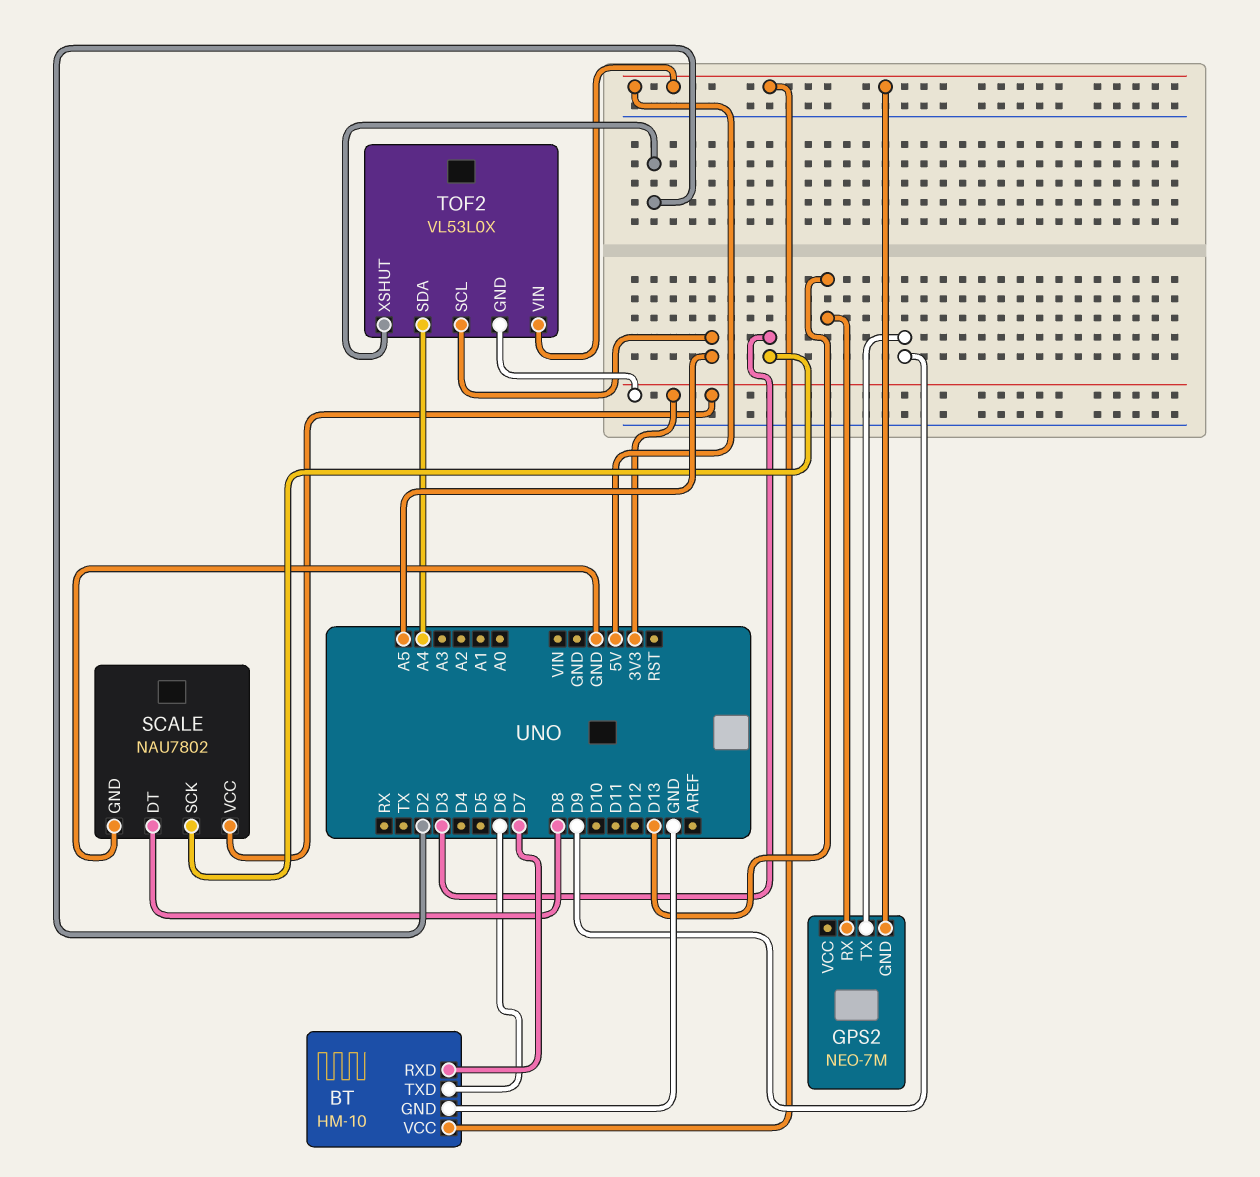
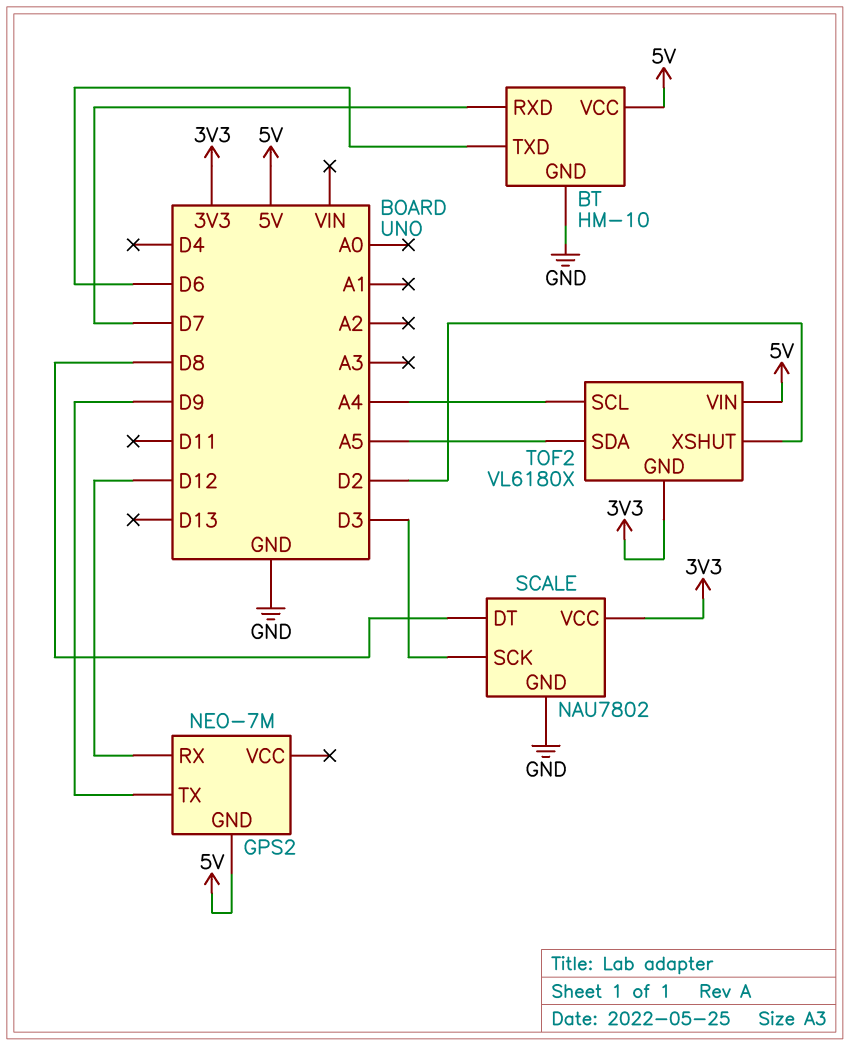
GPS2 pin RX: D13 -> D12
TOF2: VL53L0X -> VL6180X
TOF2 pin SCL: A5 -> A4
TOF2 pin SDA: A4 -> A5

